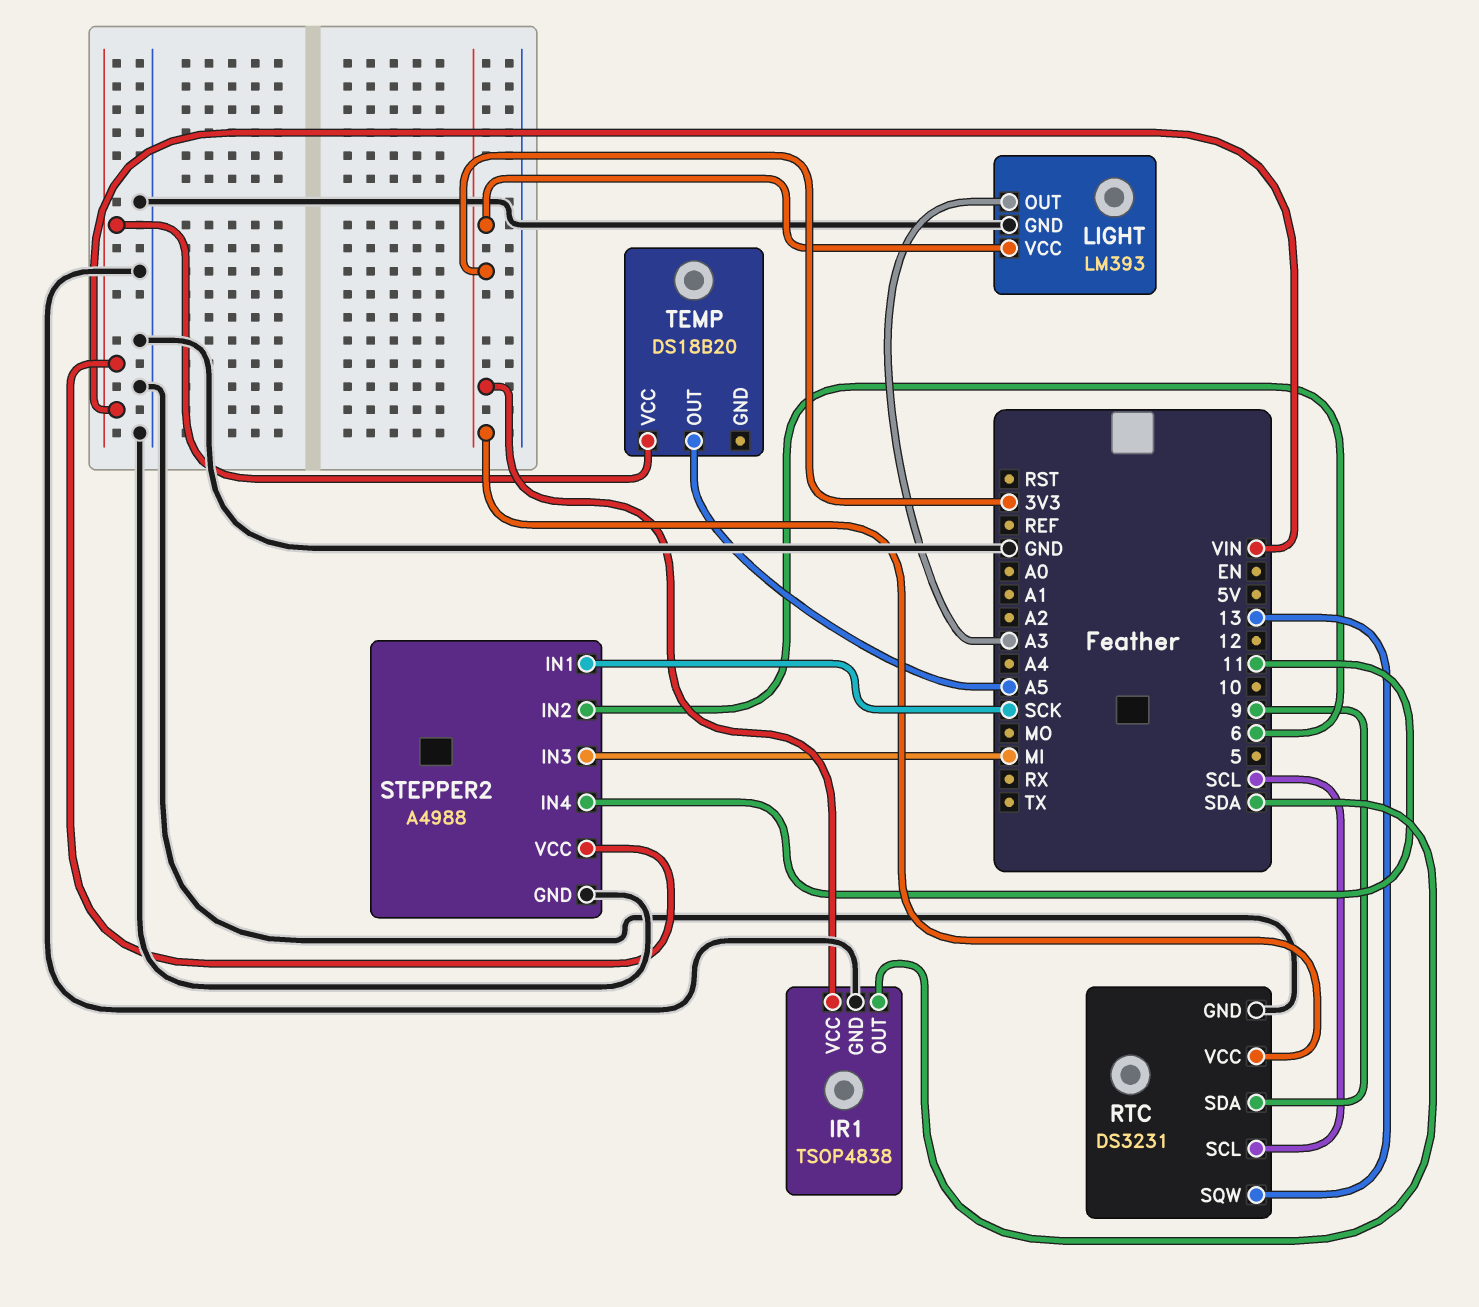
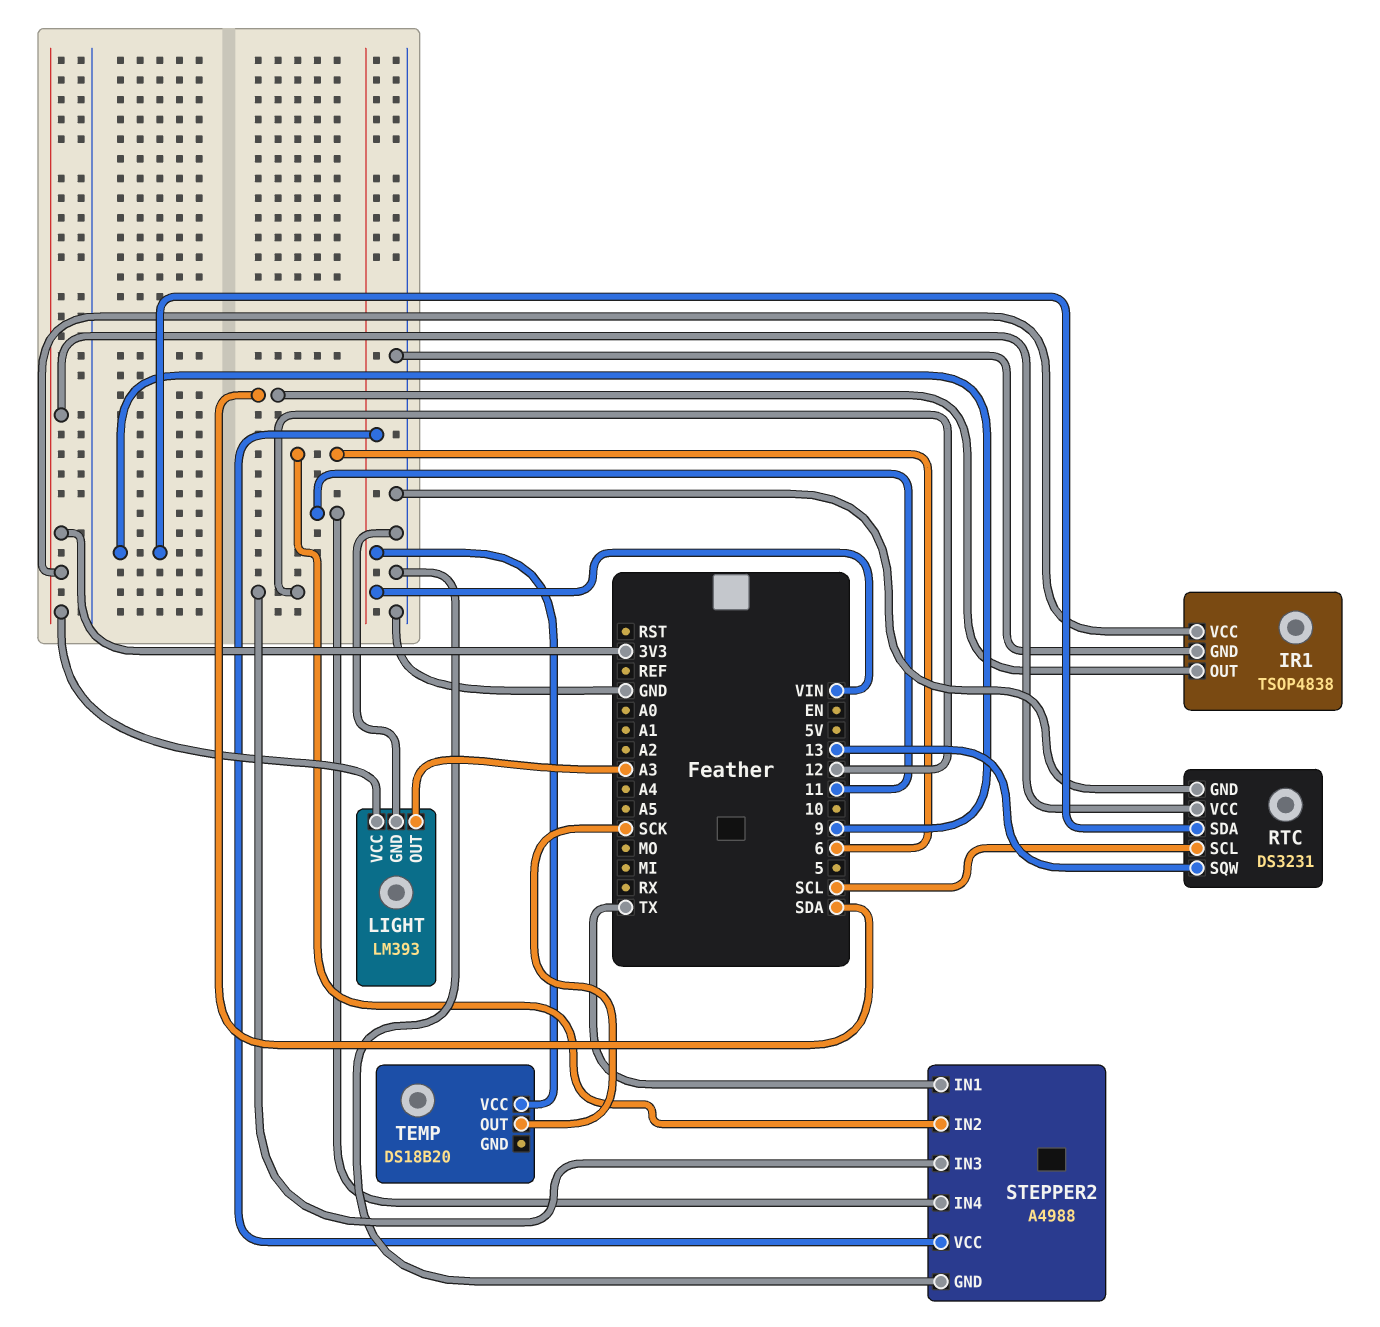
STEPPER2 pin IN1: SCK -> TX
STEPPER2 pin IN3: MI -> 12
TEMP pin OUT: A5 -> SCK

